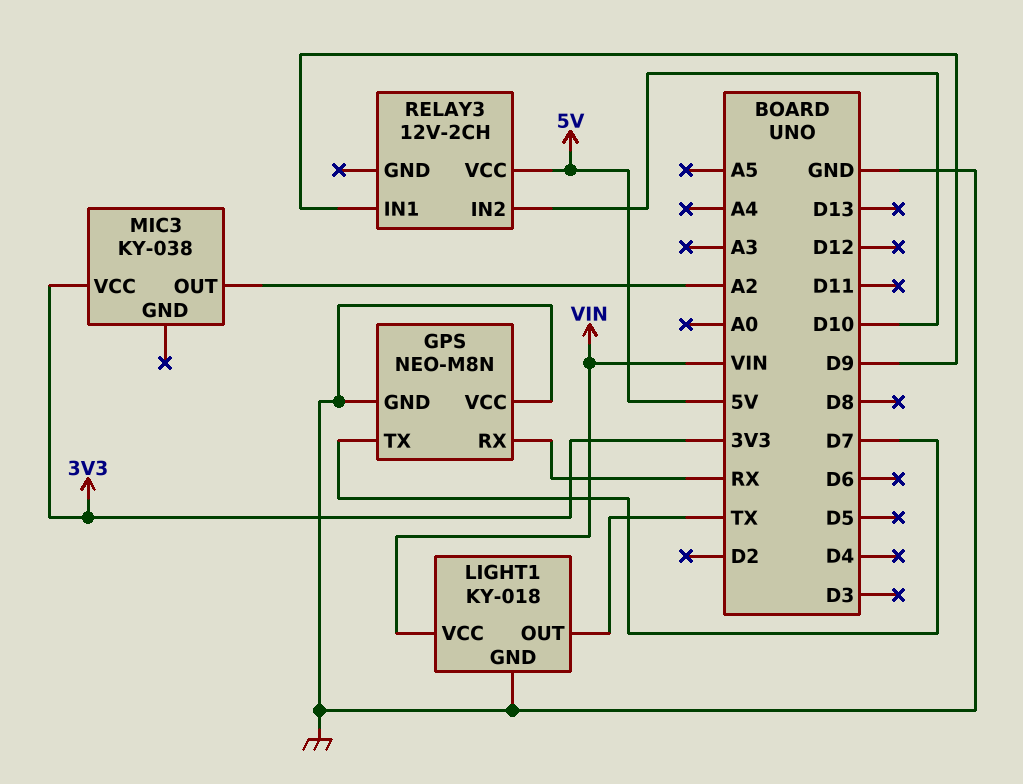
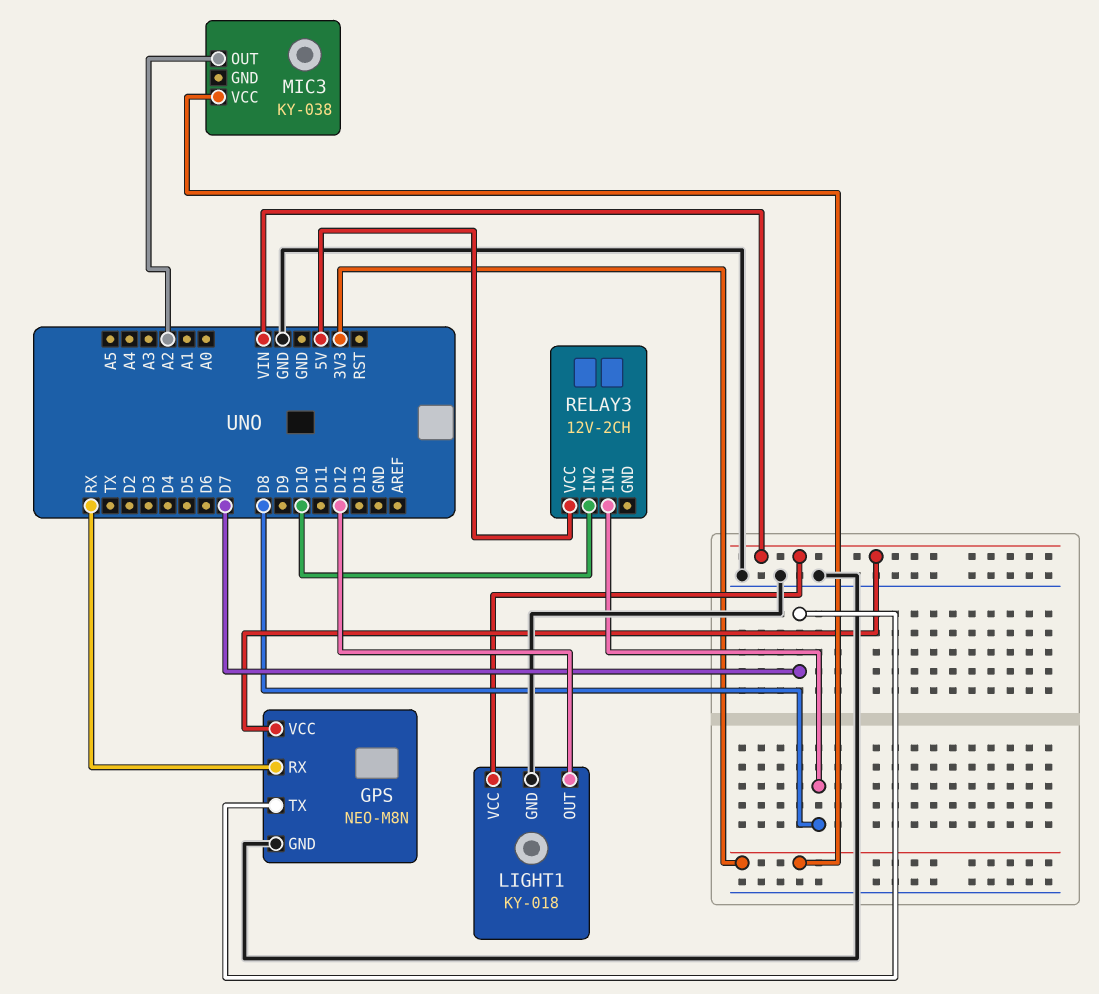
GPS pin VCC: GND -> VIN
LIGHT1 pin OUT: TX -> D12
RELAY3 pin IN1: D9 -> D8

